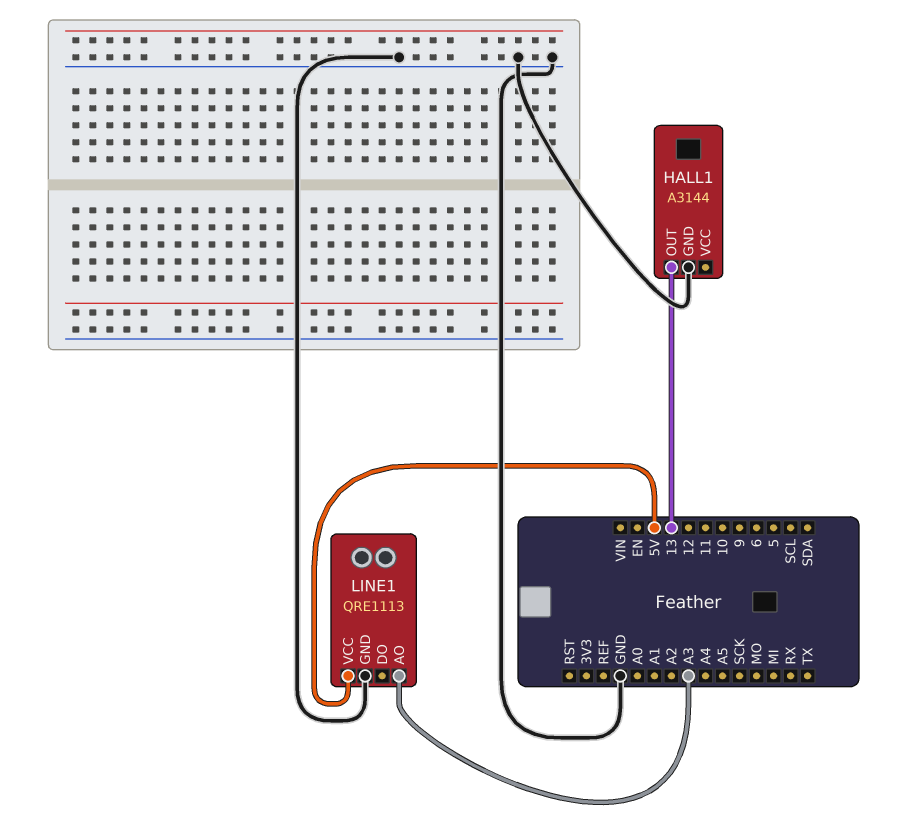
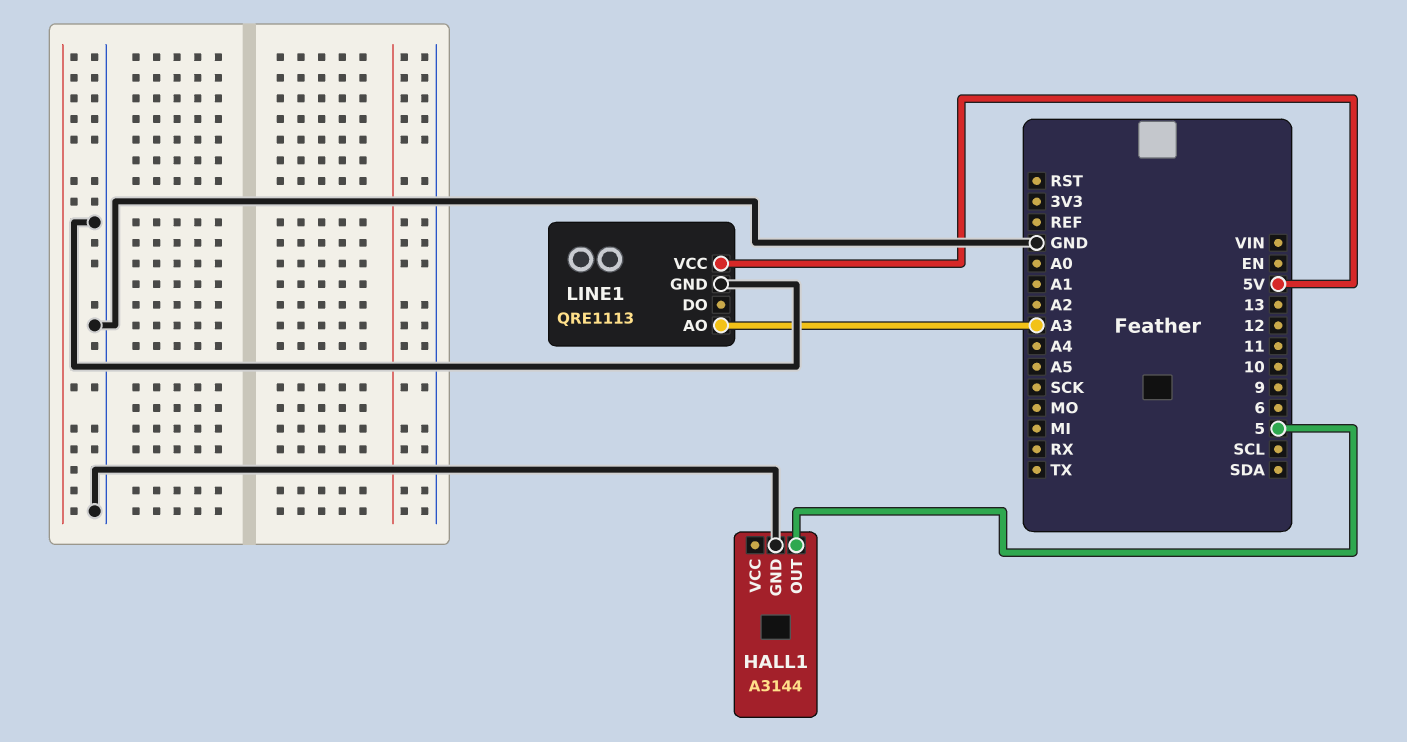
HALL1 pin OUT: 13 -> 5

